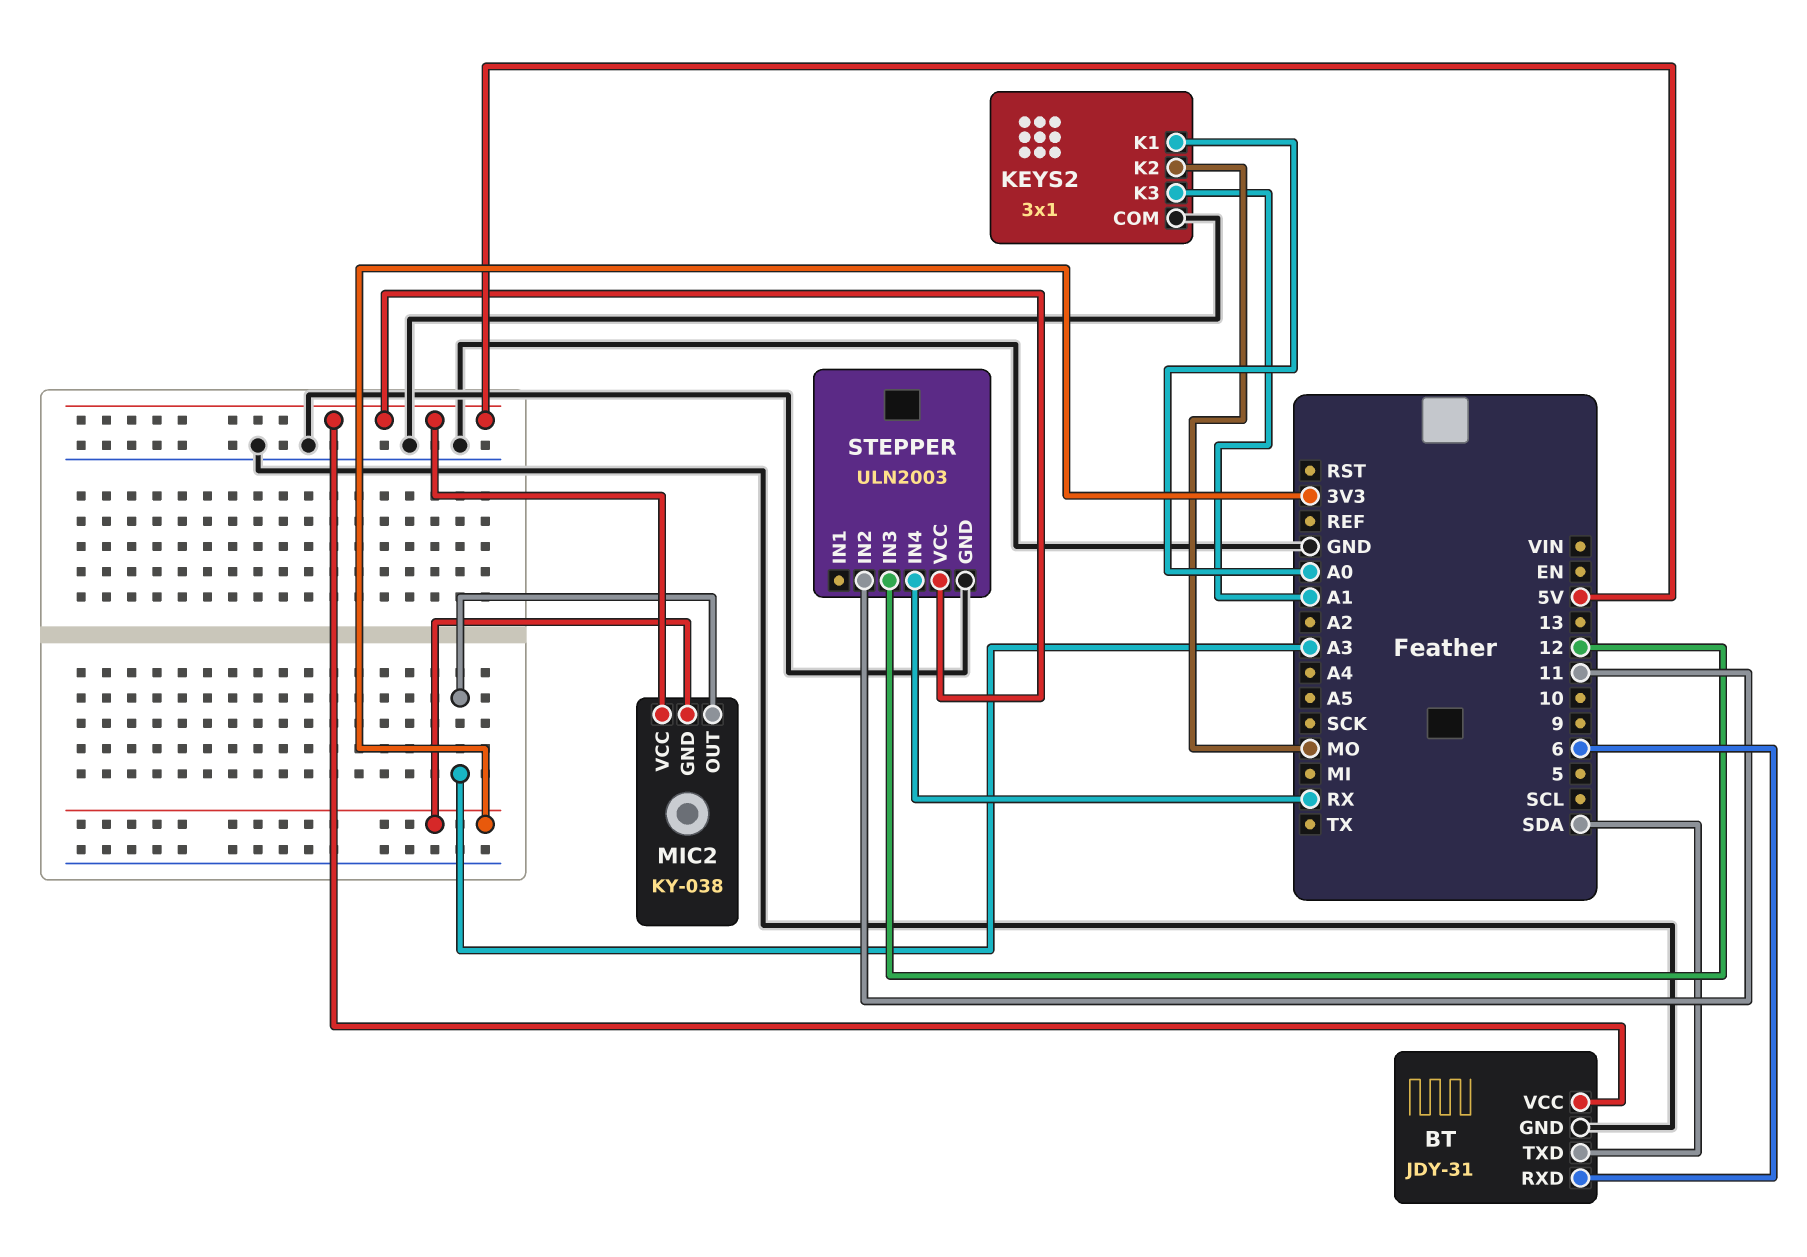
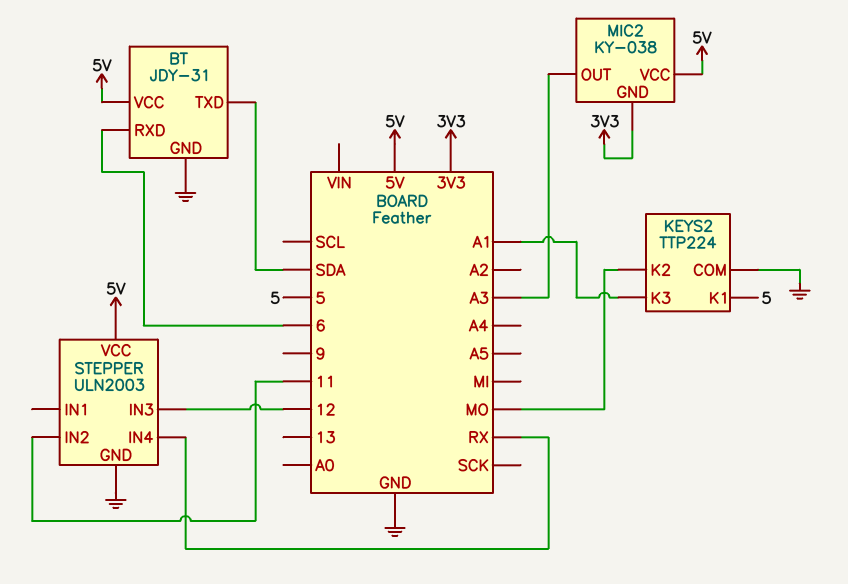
KEYS2: 3x1 -> TTP224
KEYS2 pin K1: A0 -> 5

